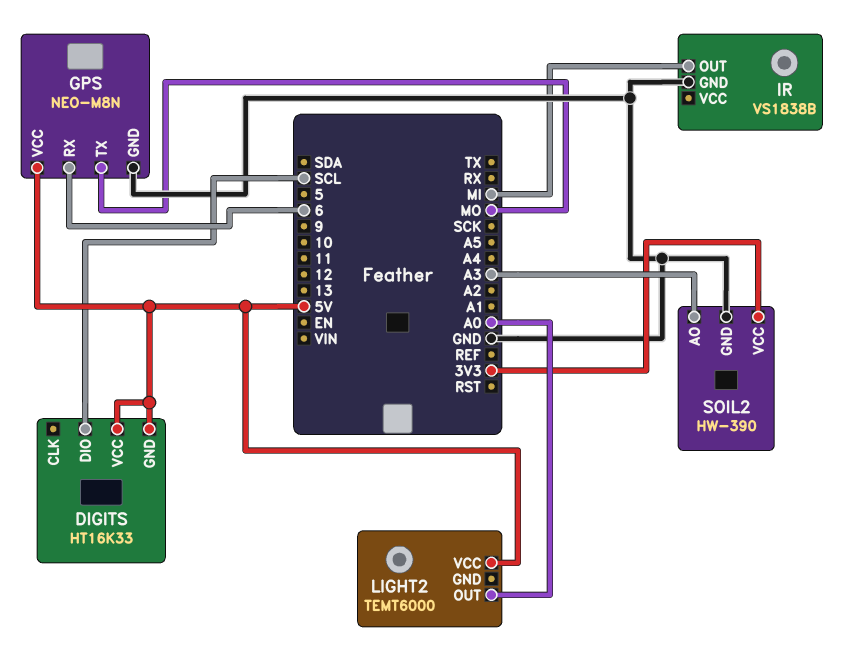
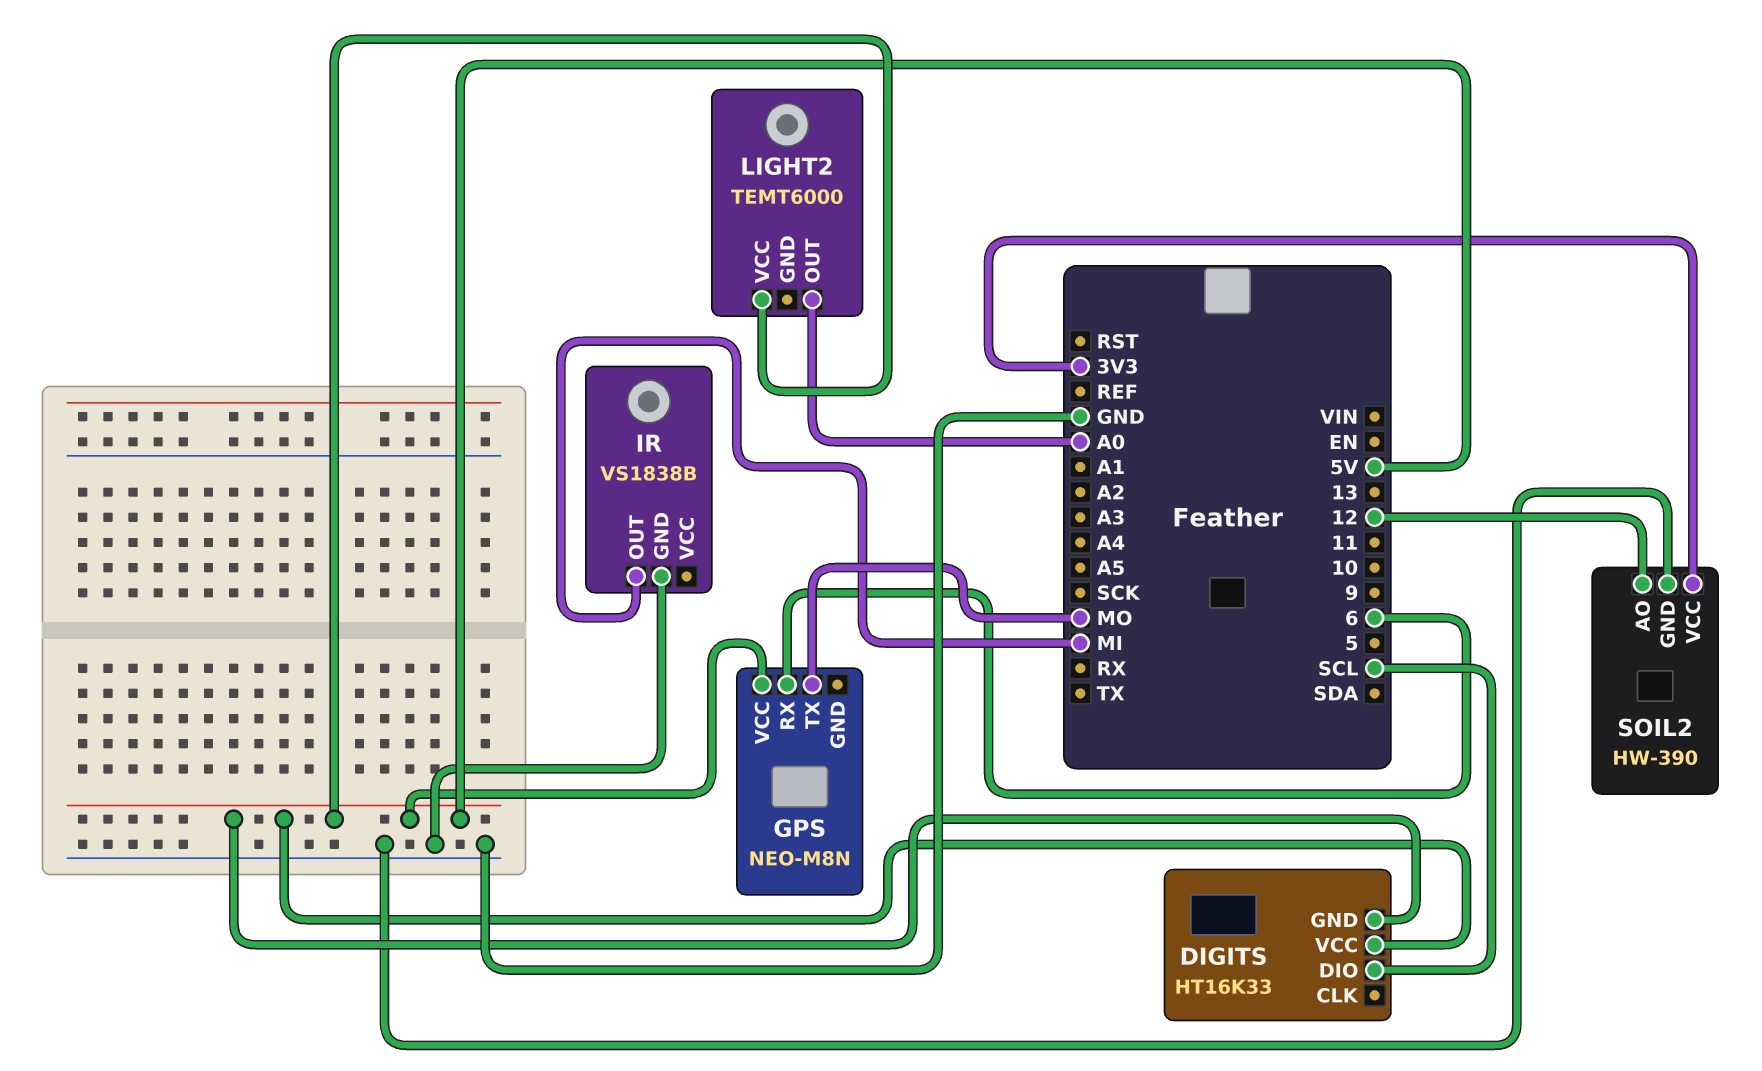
GPS pin GND: GND -> none
SOIL2 pin AO: A3 -> 12

